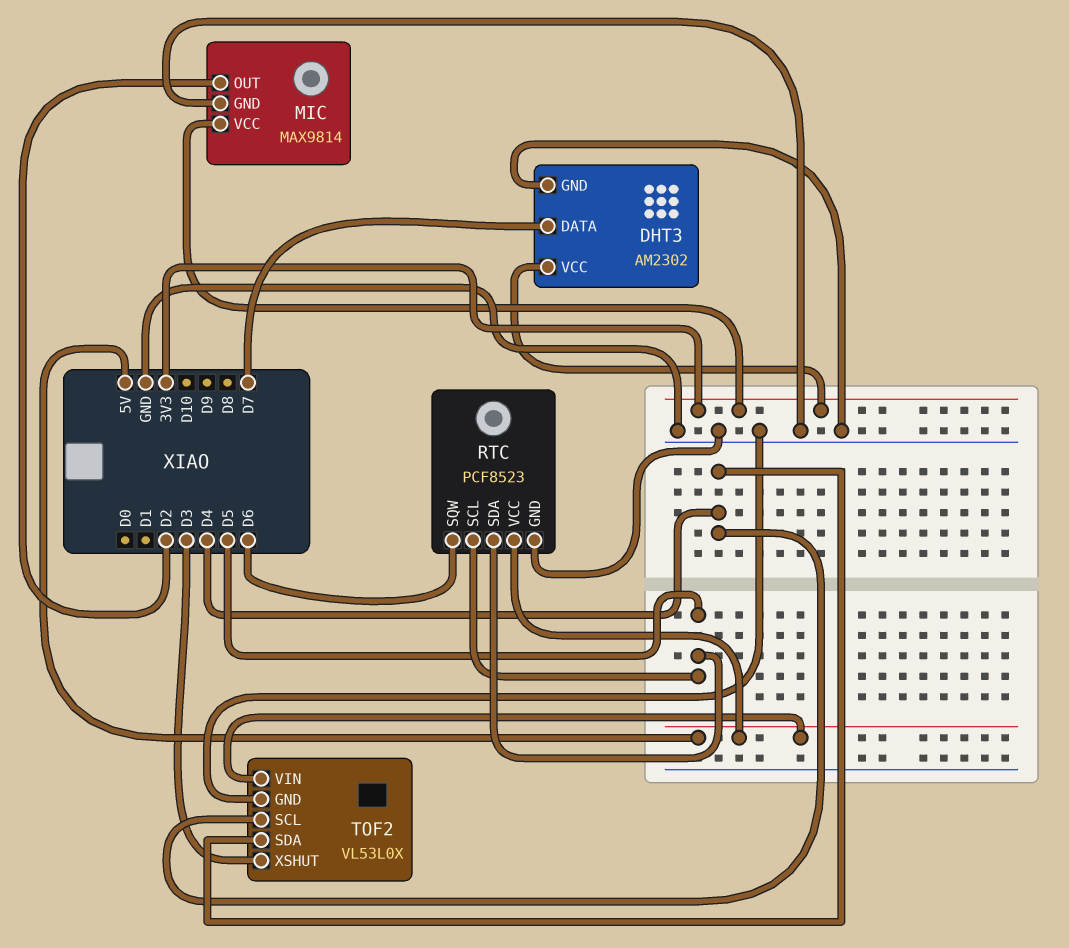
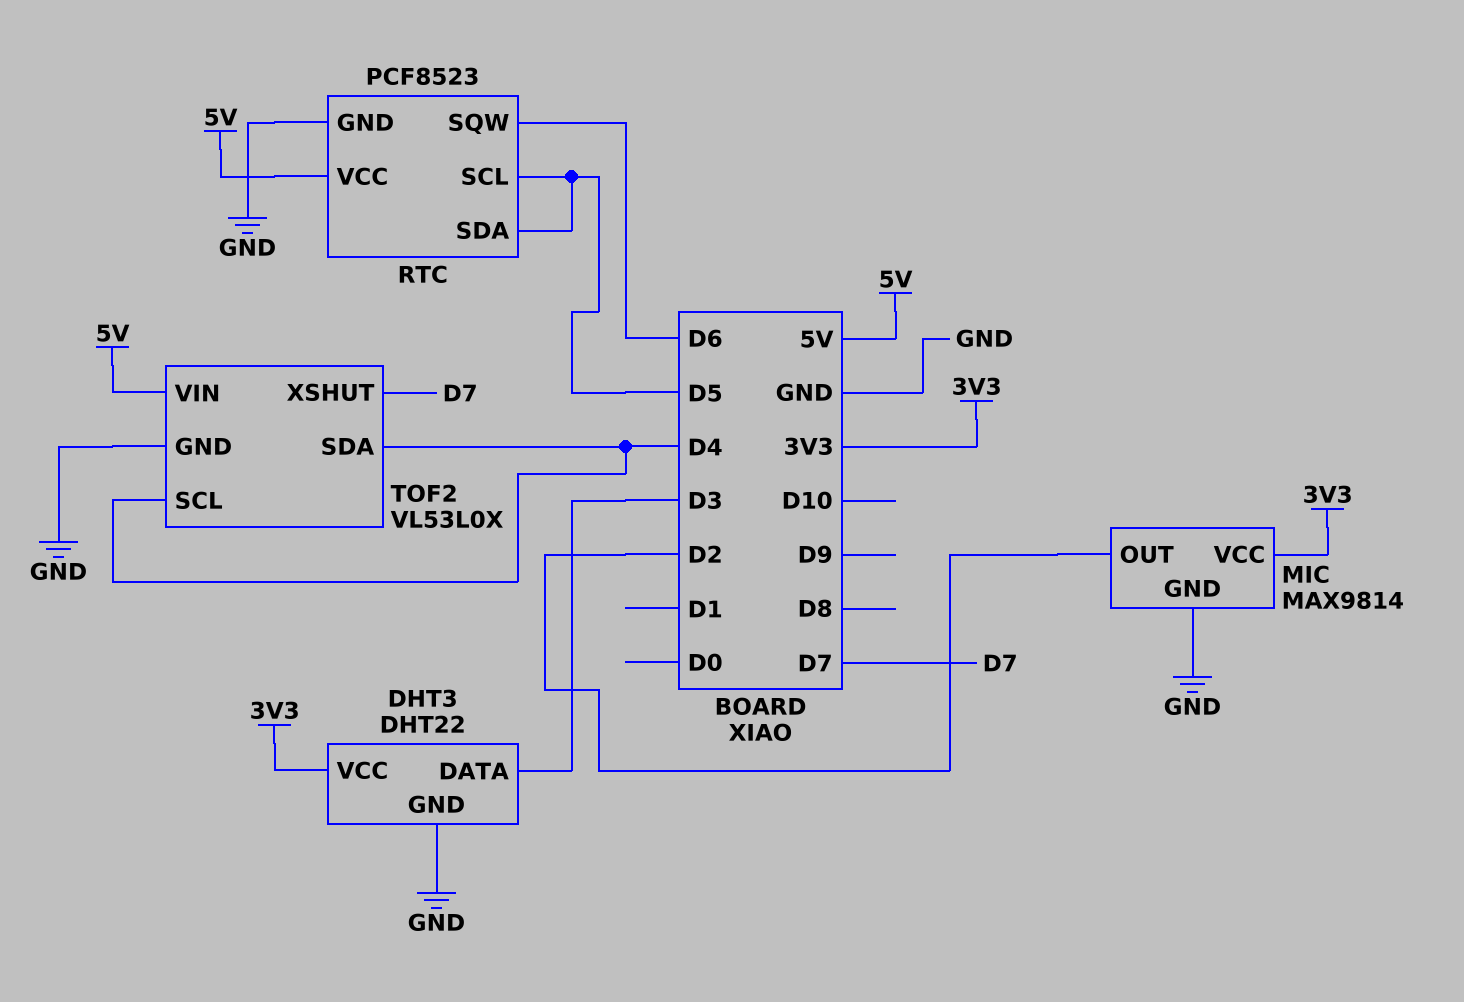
DHT3: AM2302 -> DHT22
DHT3 pin DATA: D7 -> D3
TOF2 pin XSHUT: D3 -> D7

